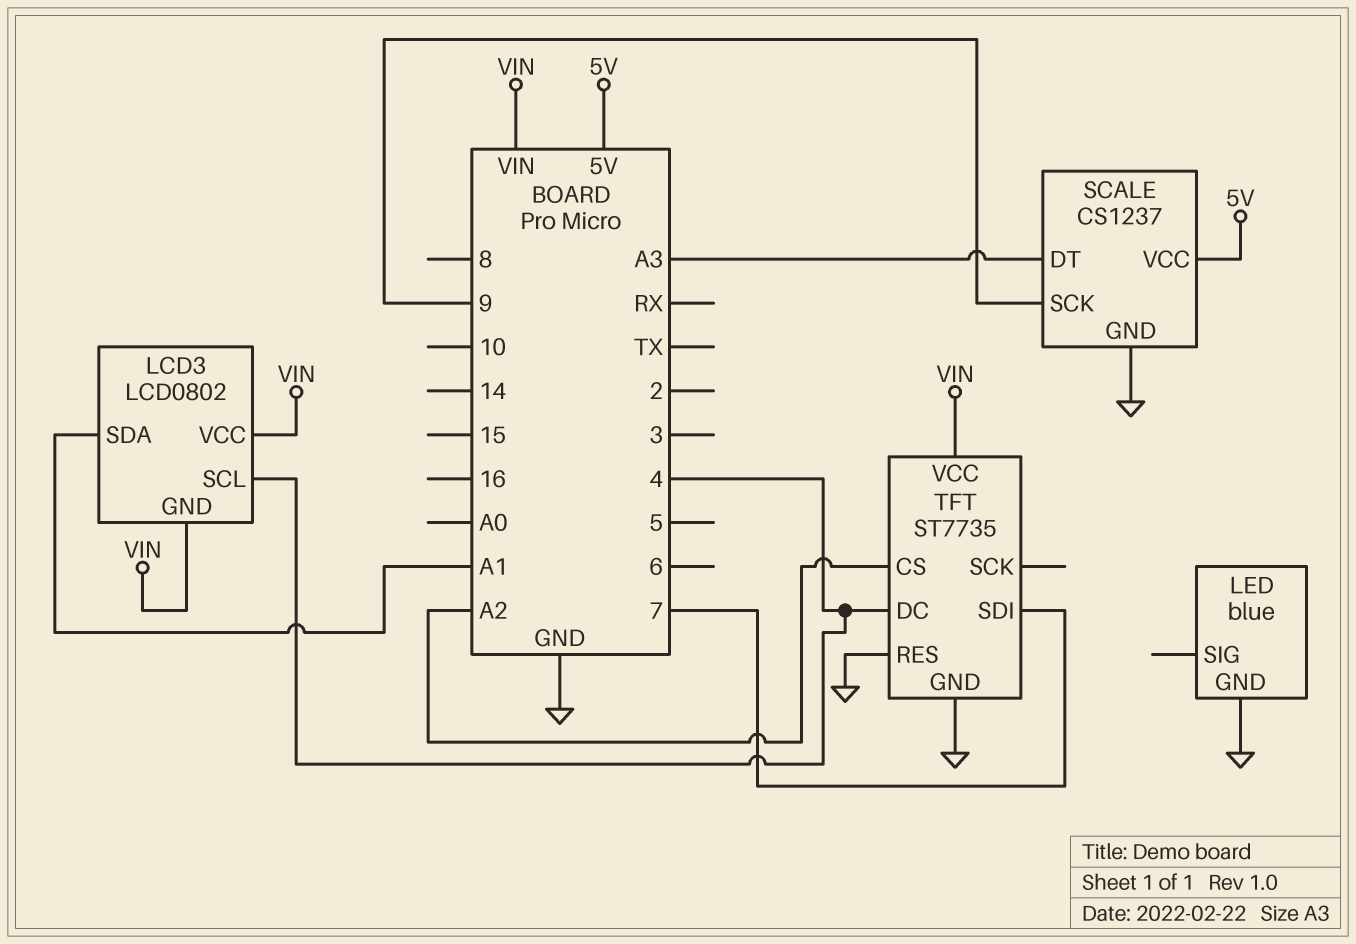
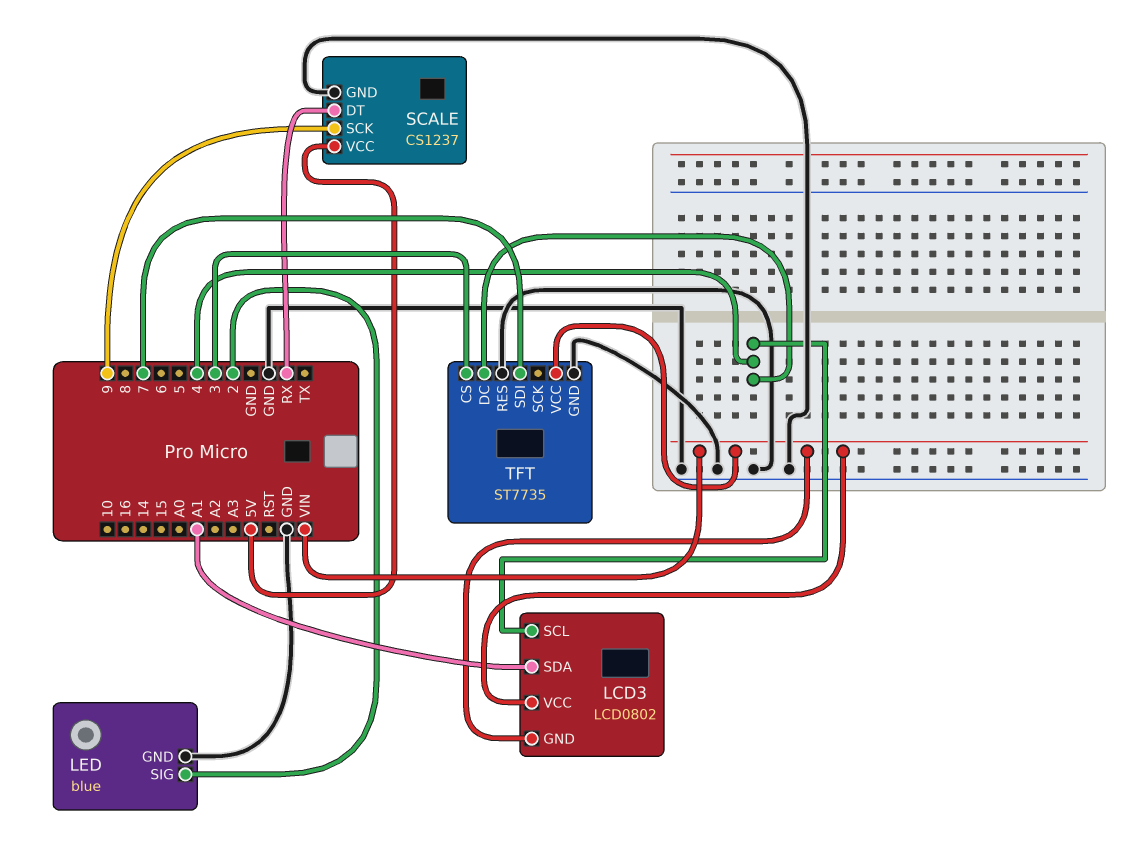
LED pin SIG: none -> 2
SCALE pin DT: A3 -> RX
TFT pin CS: A2 -> 3

